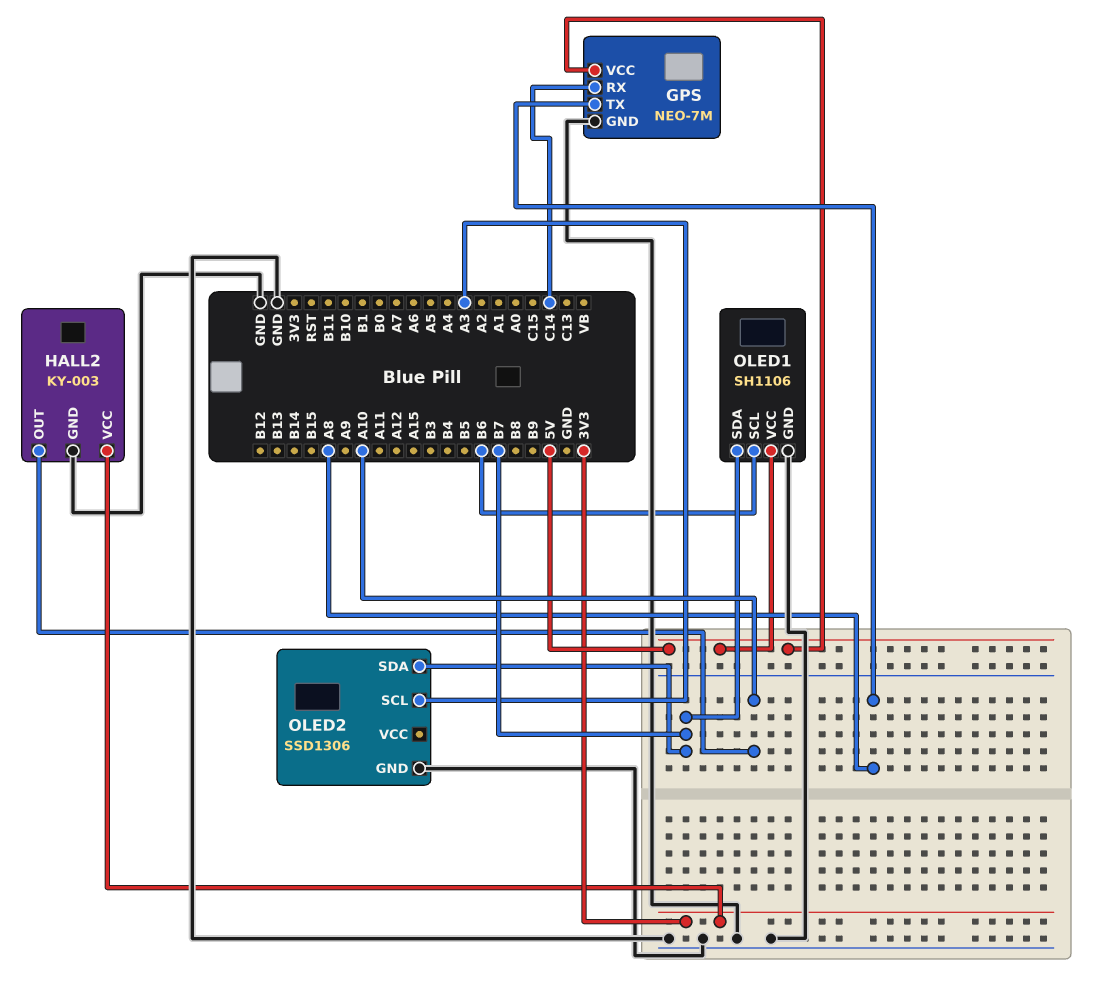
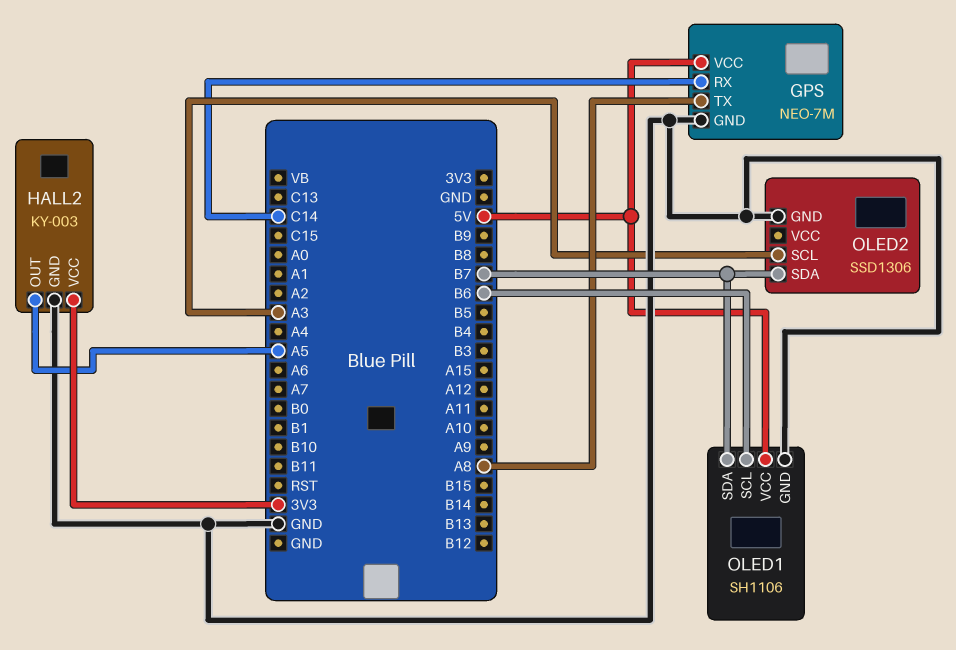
HALL2 pin OUT: A10 -> A5

